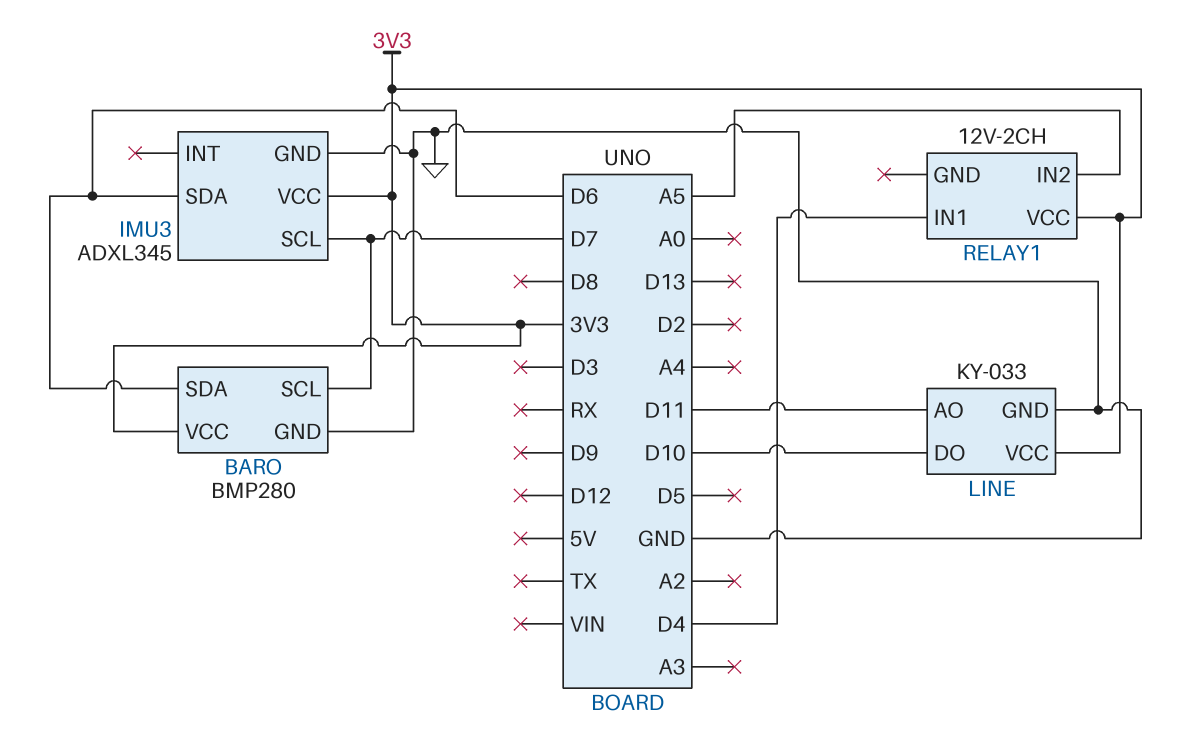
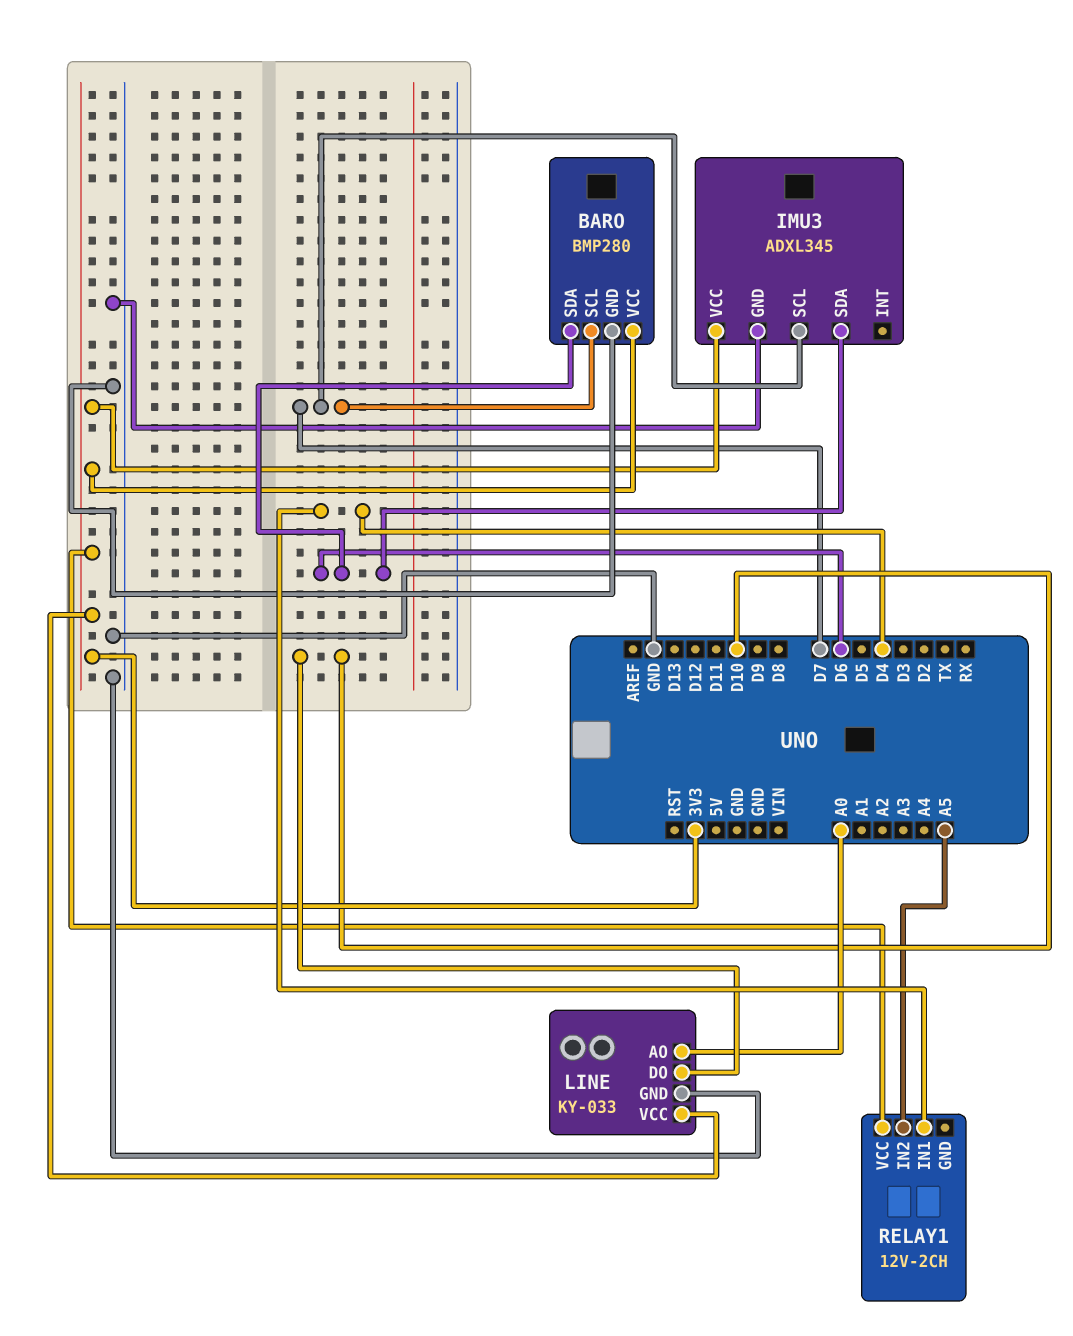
LINE pin AO: D11 -> A0

